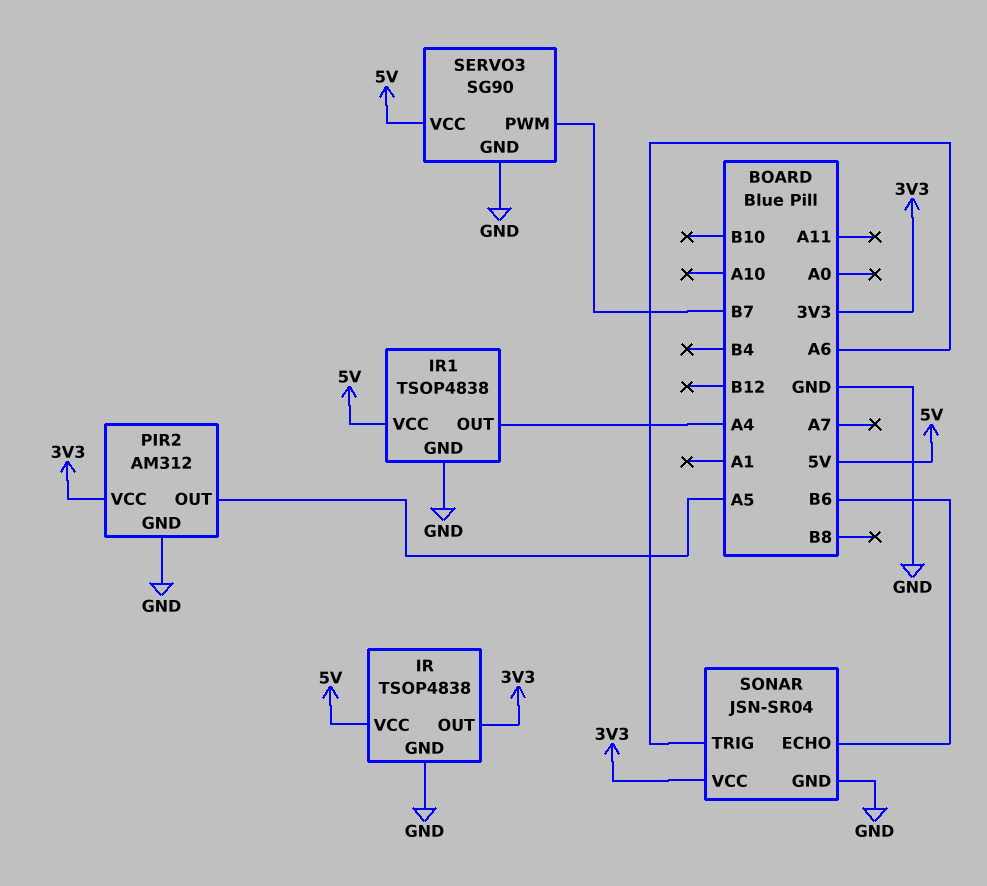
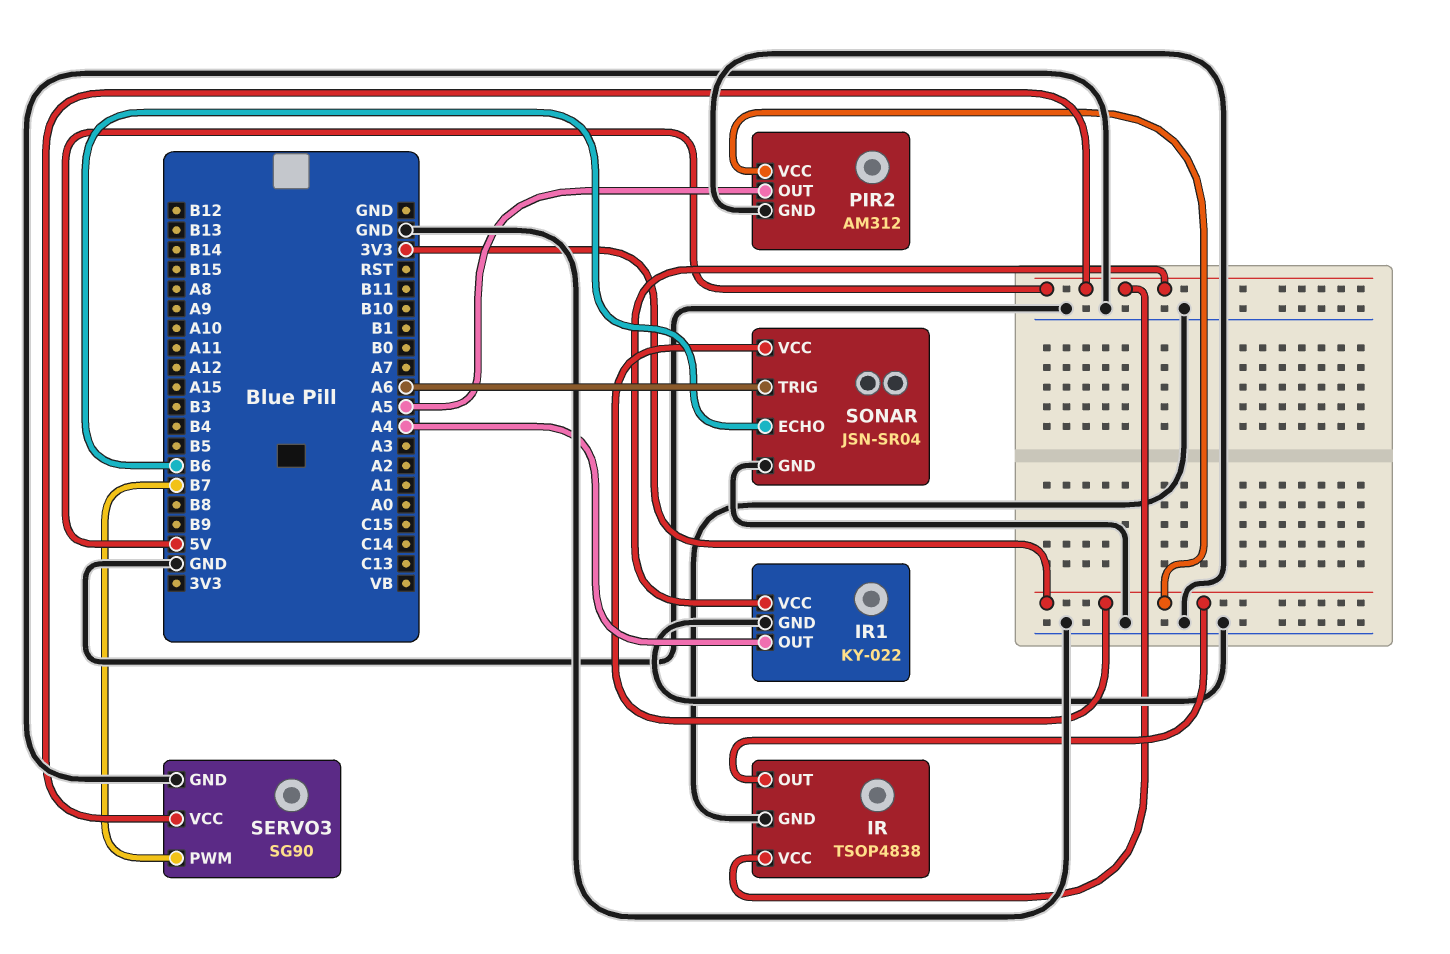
IR1: TSOP4838 -> KY-022

